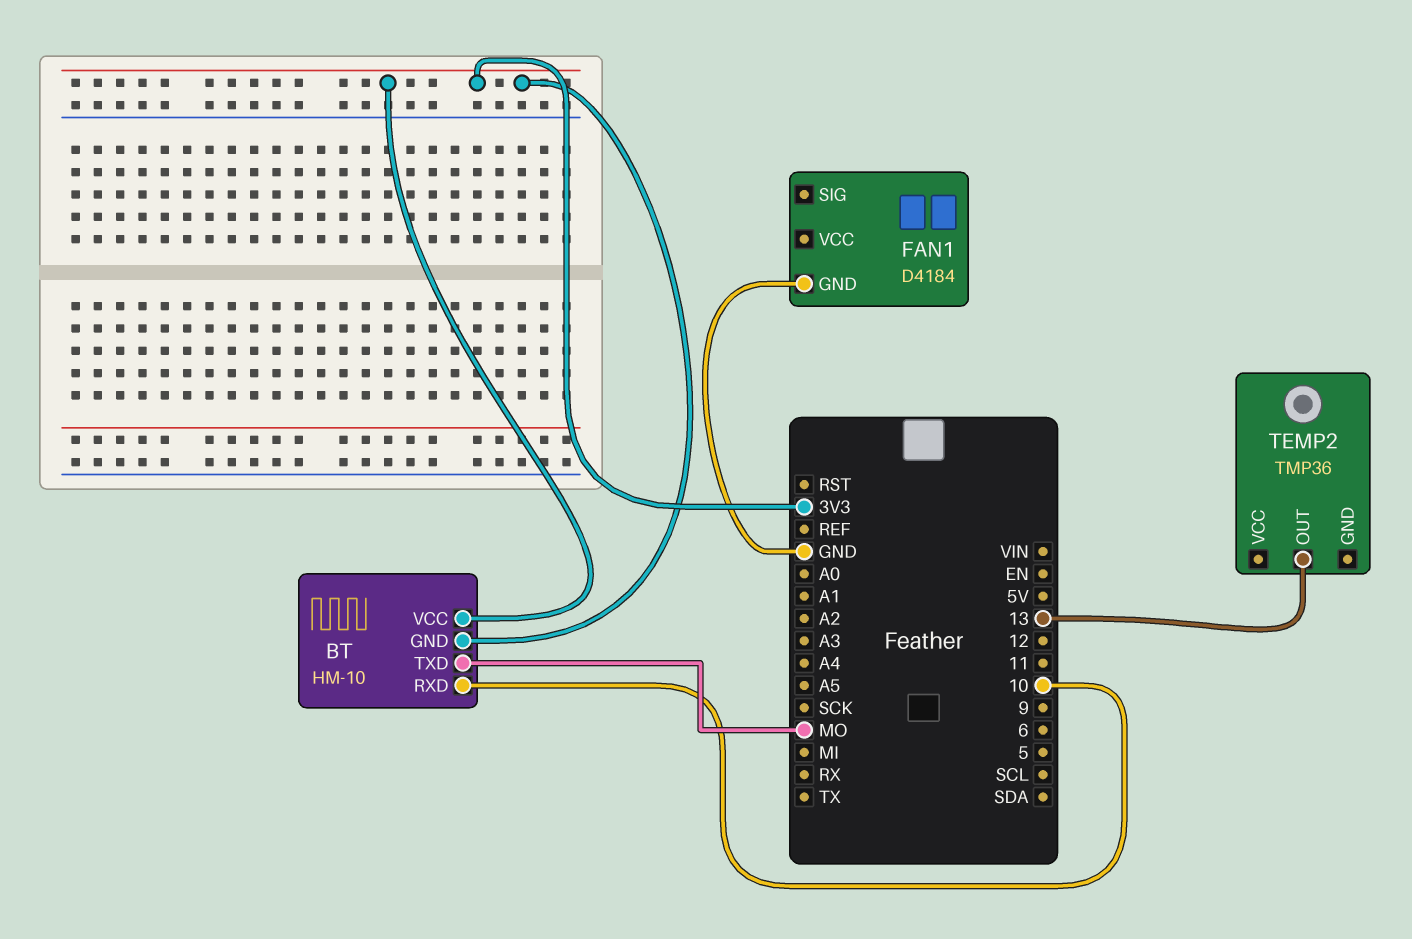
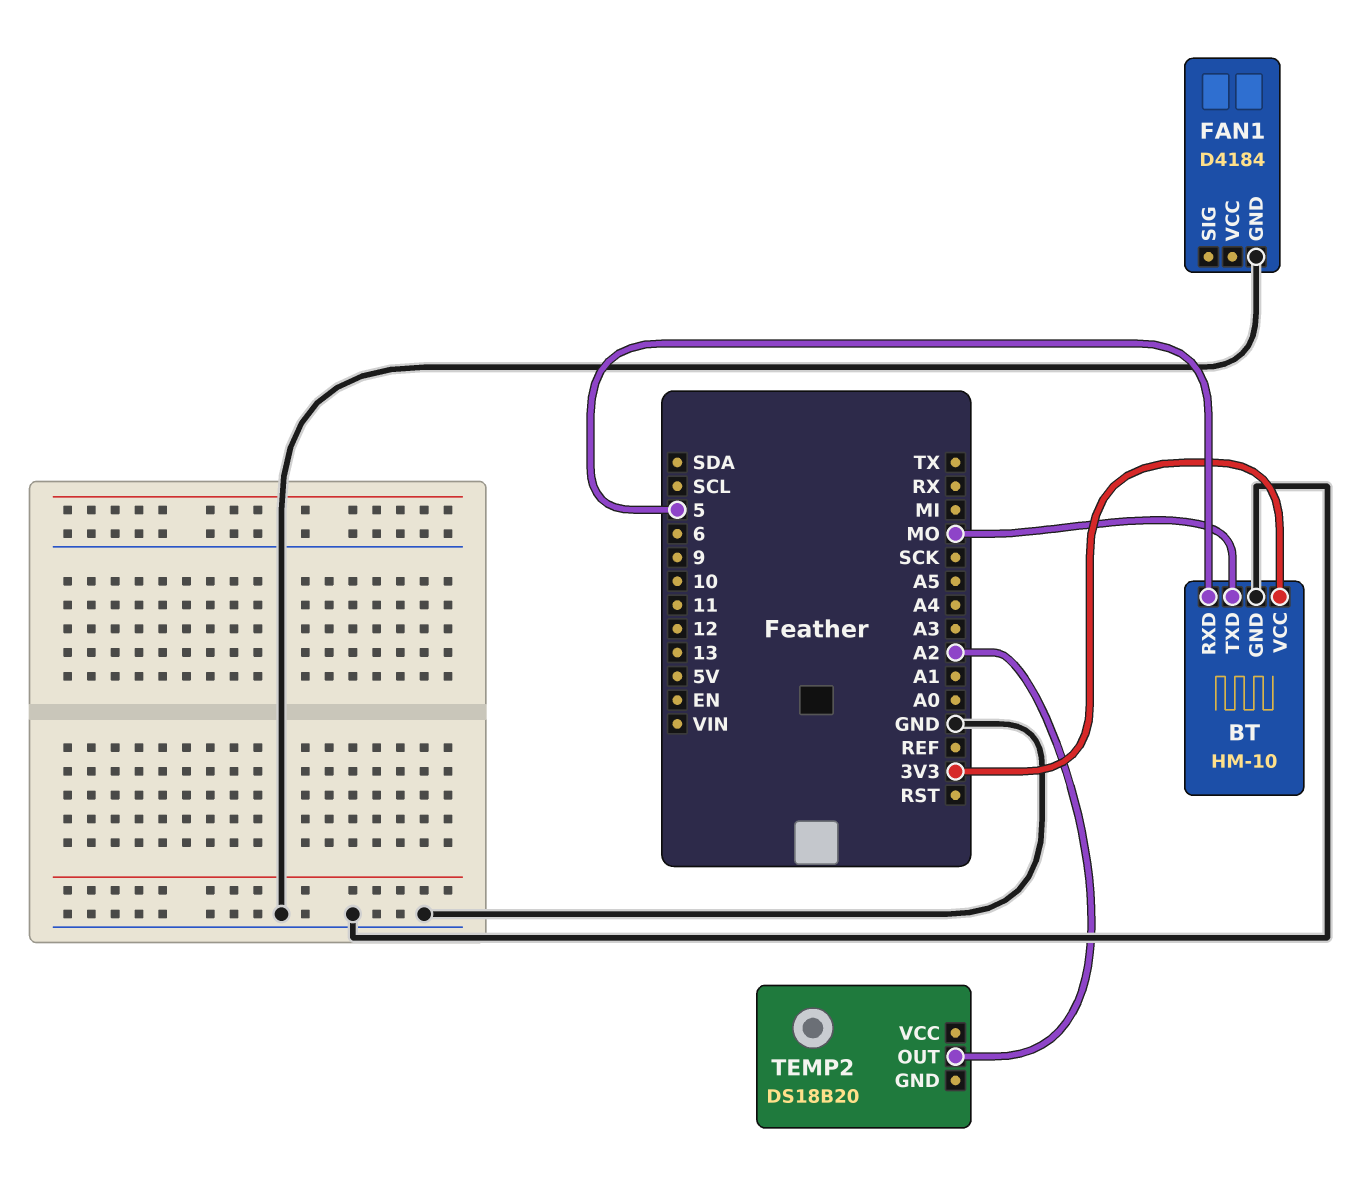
BT pin GND: 3V3 -> GND
BT pin RXD: 10 -> 5
TEMP2: TMP36 -> DS18B20
TEMP2 pin OUT: 13 -> A2

